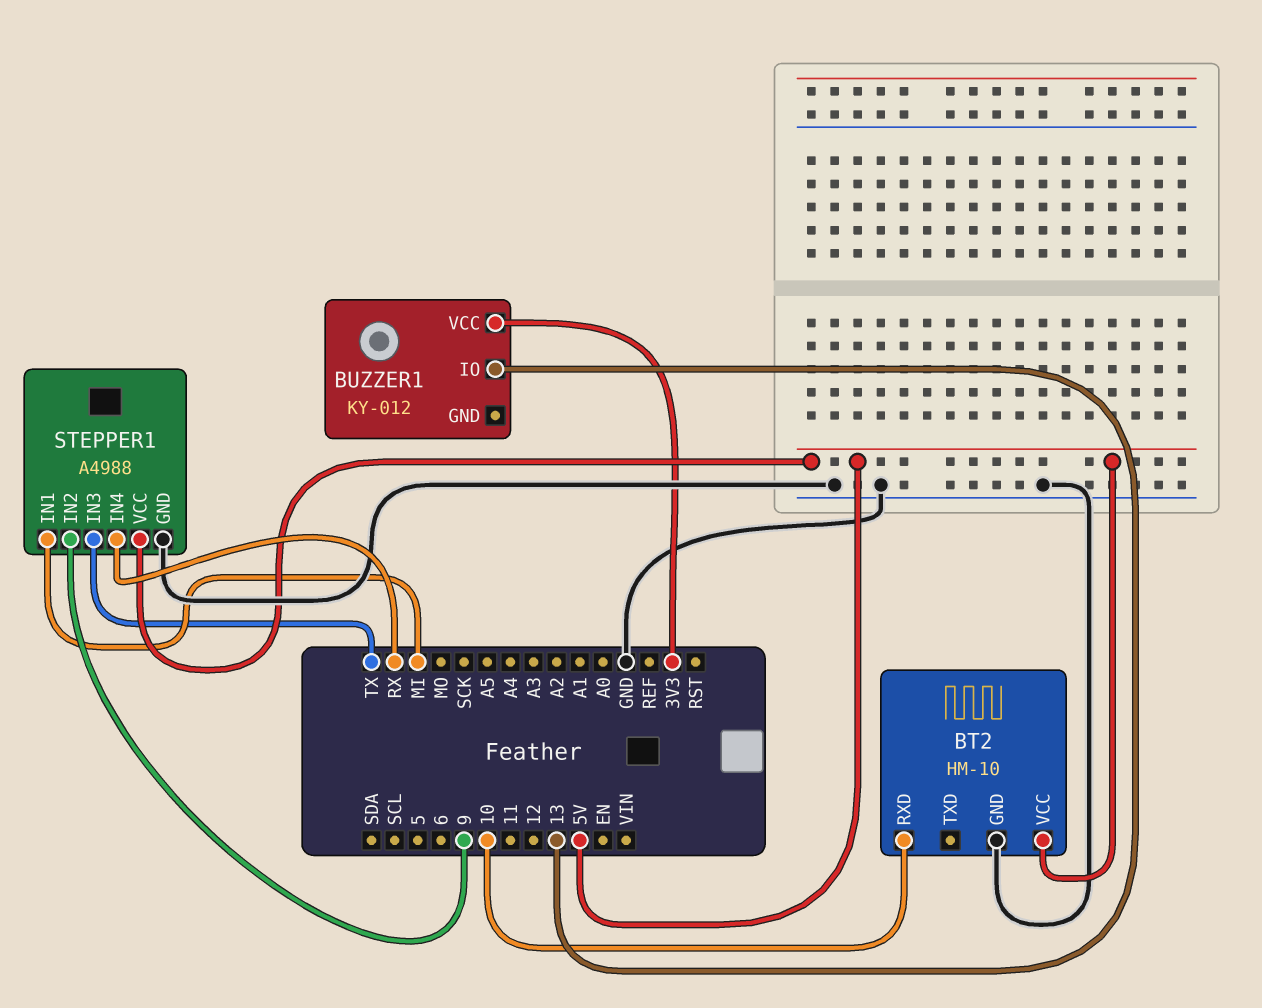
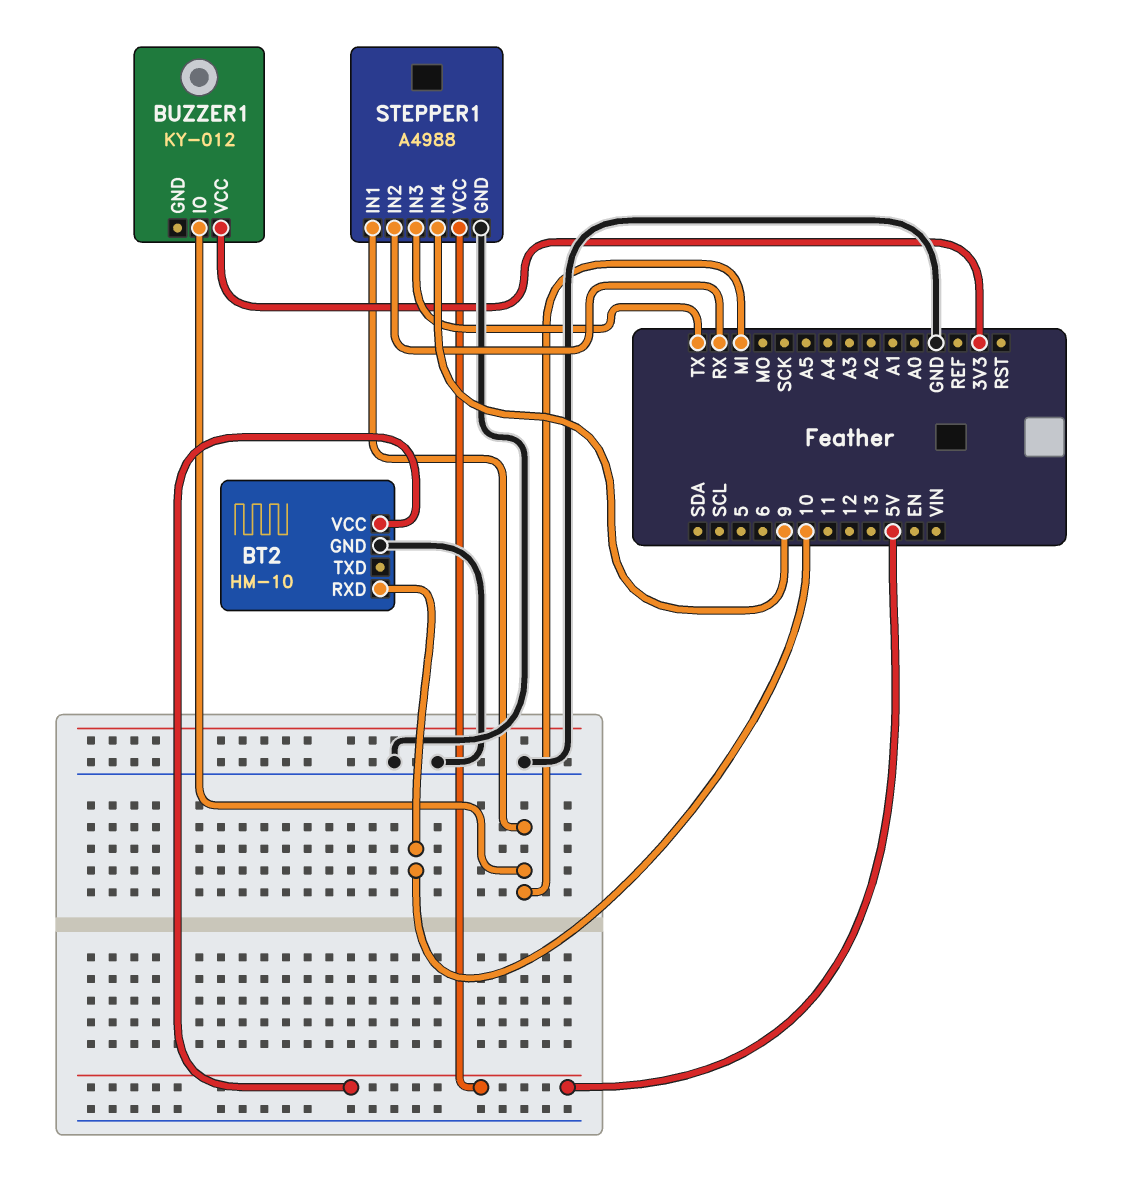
BUZZER1 pin IO: 13 -> MI
STEPPER1 pin IN2: 9 -> RX
STEPPER1 pin IN4: RX -> 9

